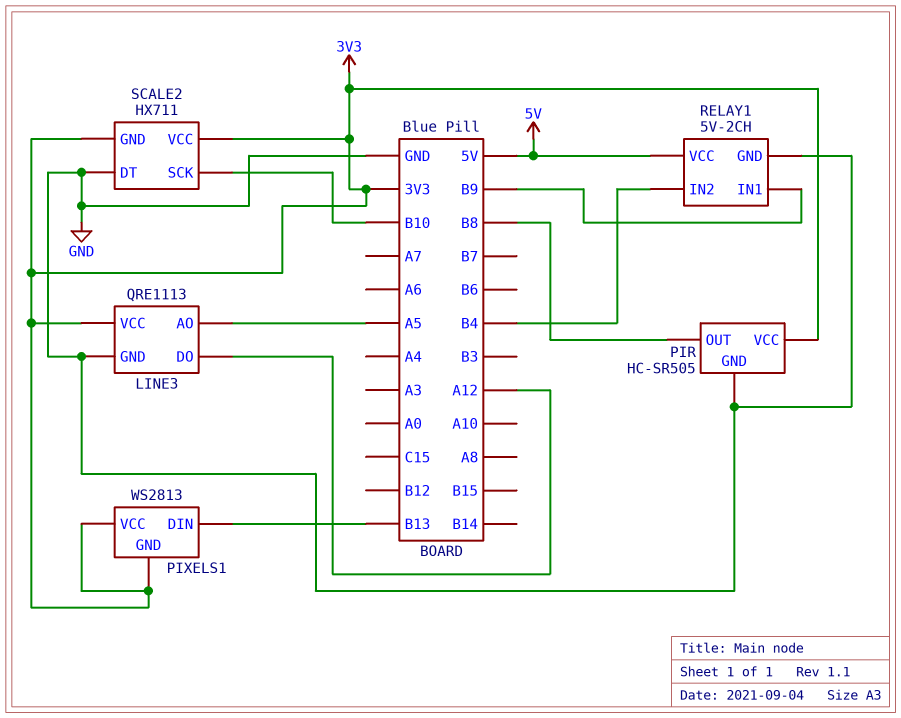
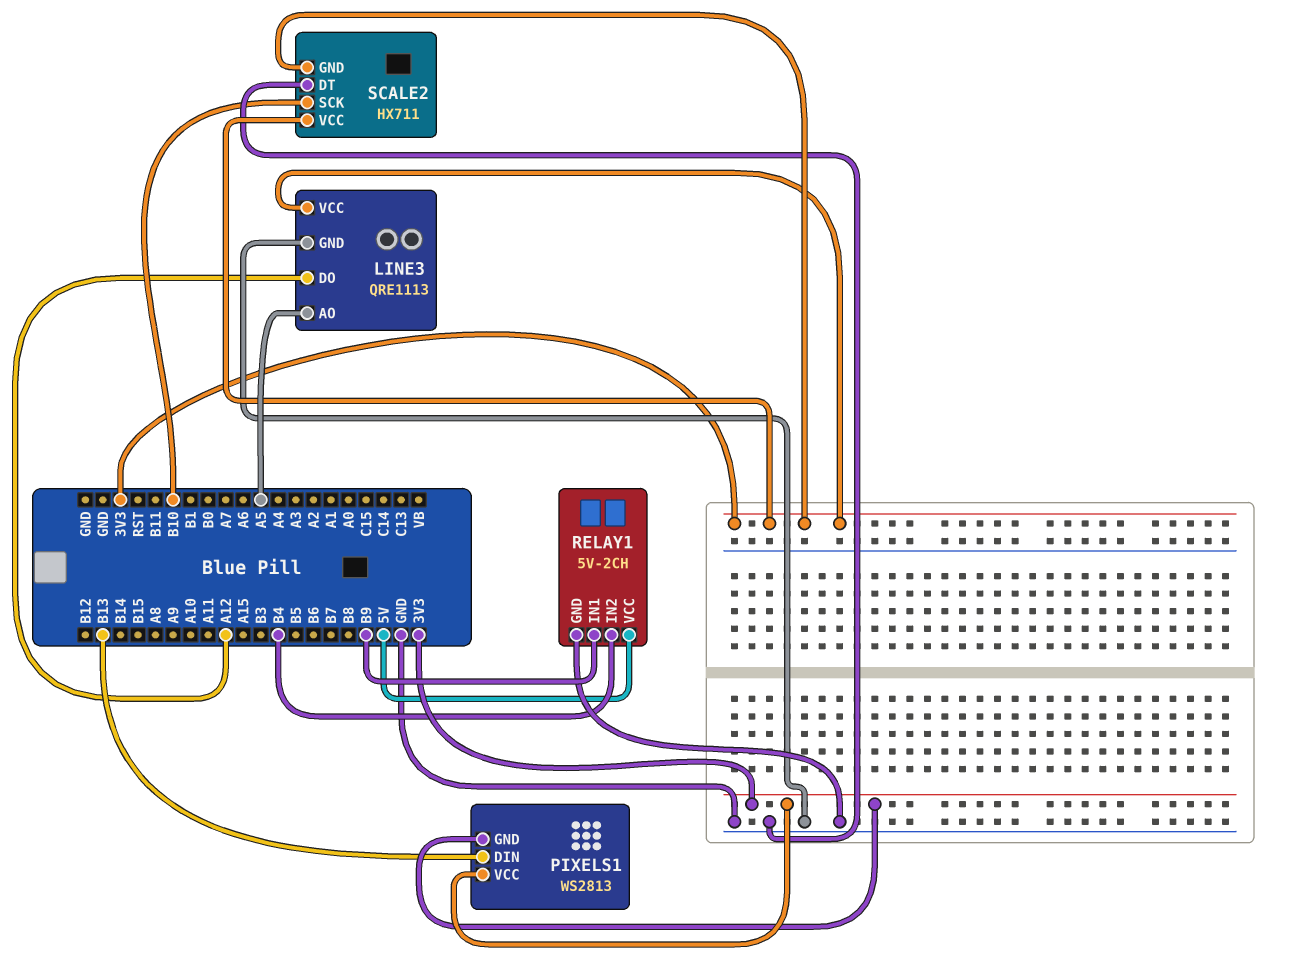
PIR: HC-SR505 -> none
PIR pin GND: GND -> none
PIR pin OUT: B8 -> none
PIR pin VCC: 3V3 -> none

